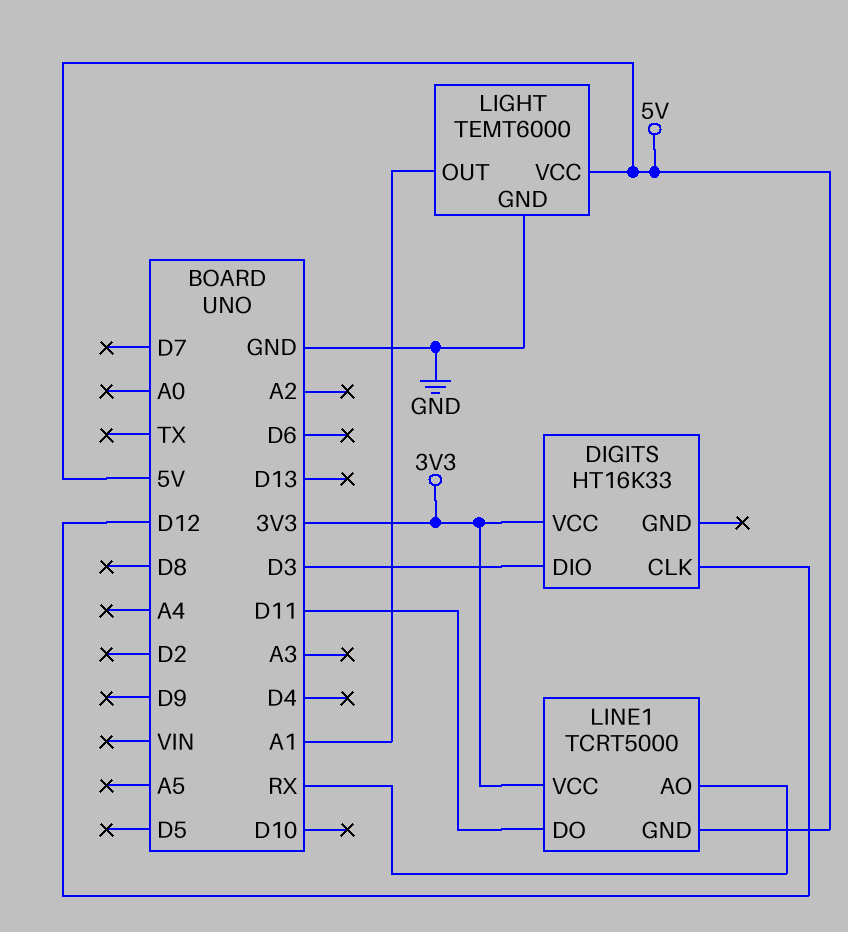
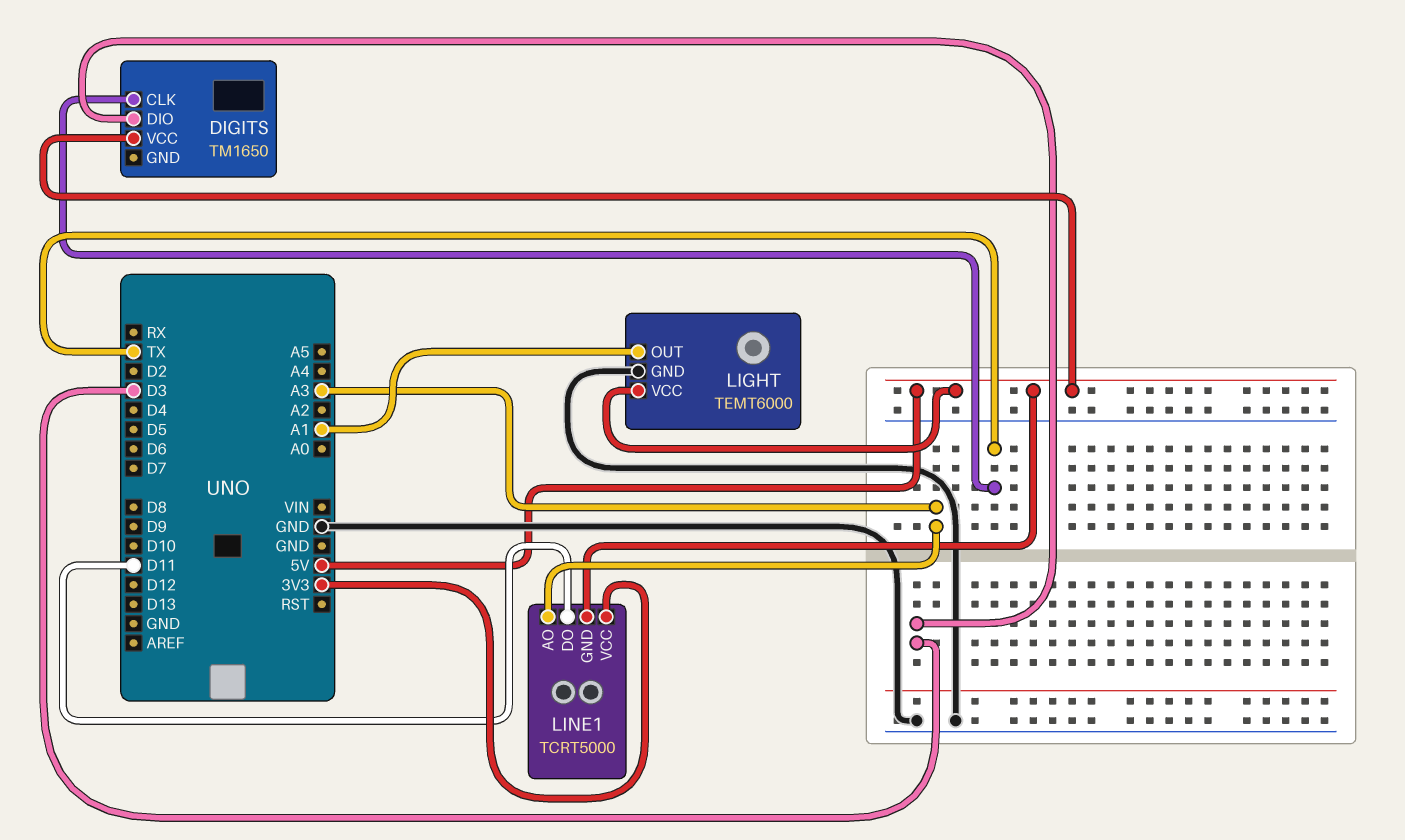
DIGITS: HT16K33 -> TM1650
DIGITS pin CLK: D12 -> TX
DIGITS pin VCC: 3V3 -> 5V
LINE1 pin AO: RX -> A3

